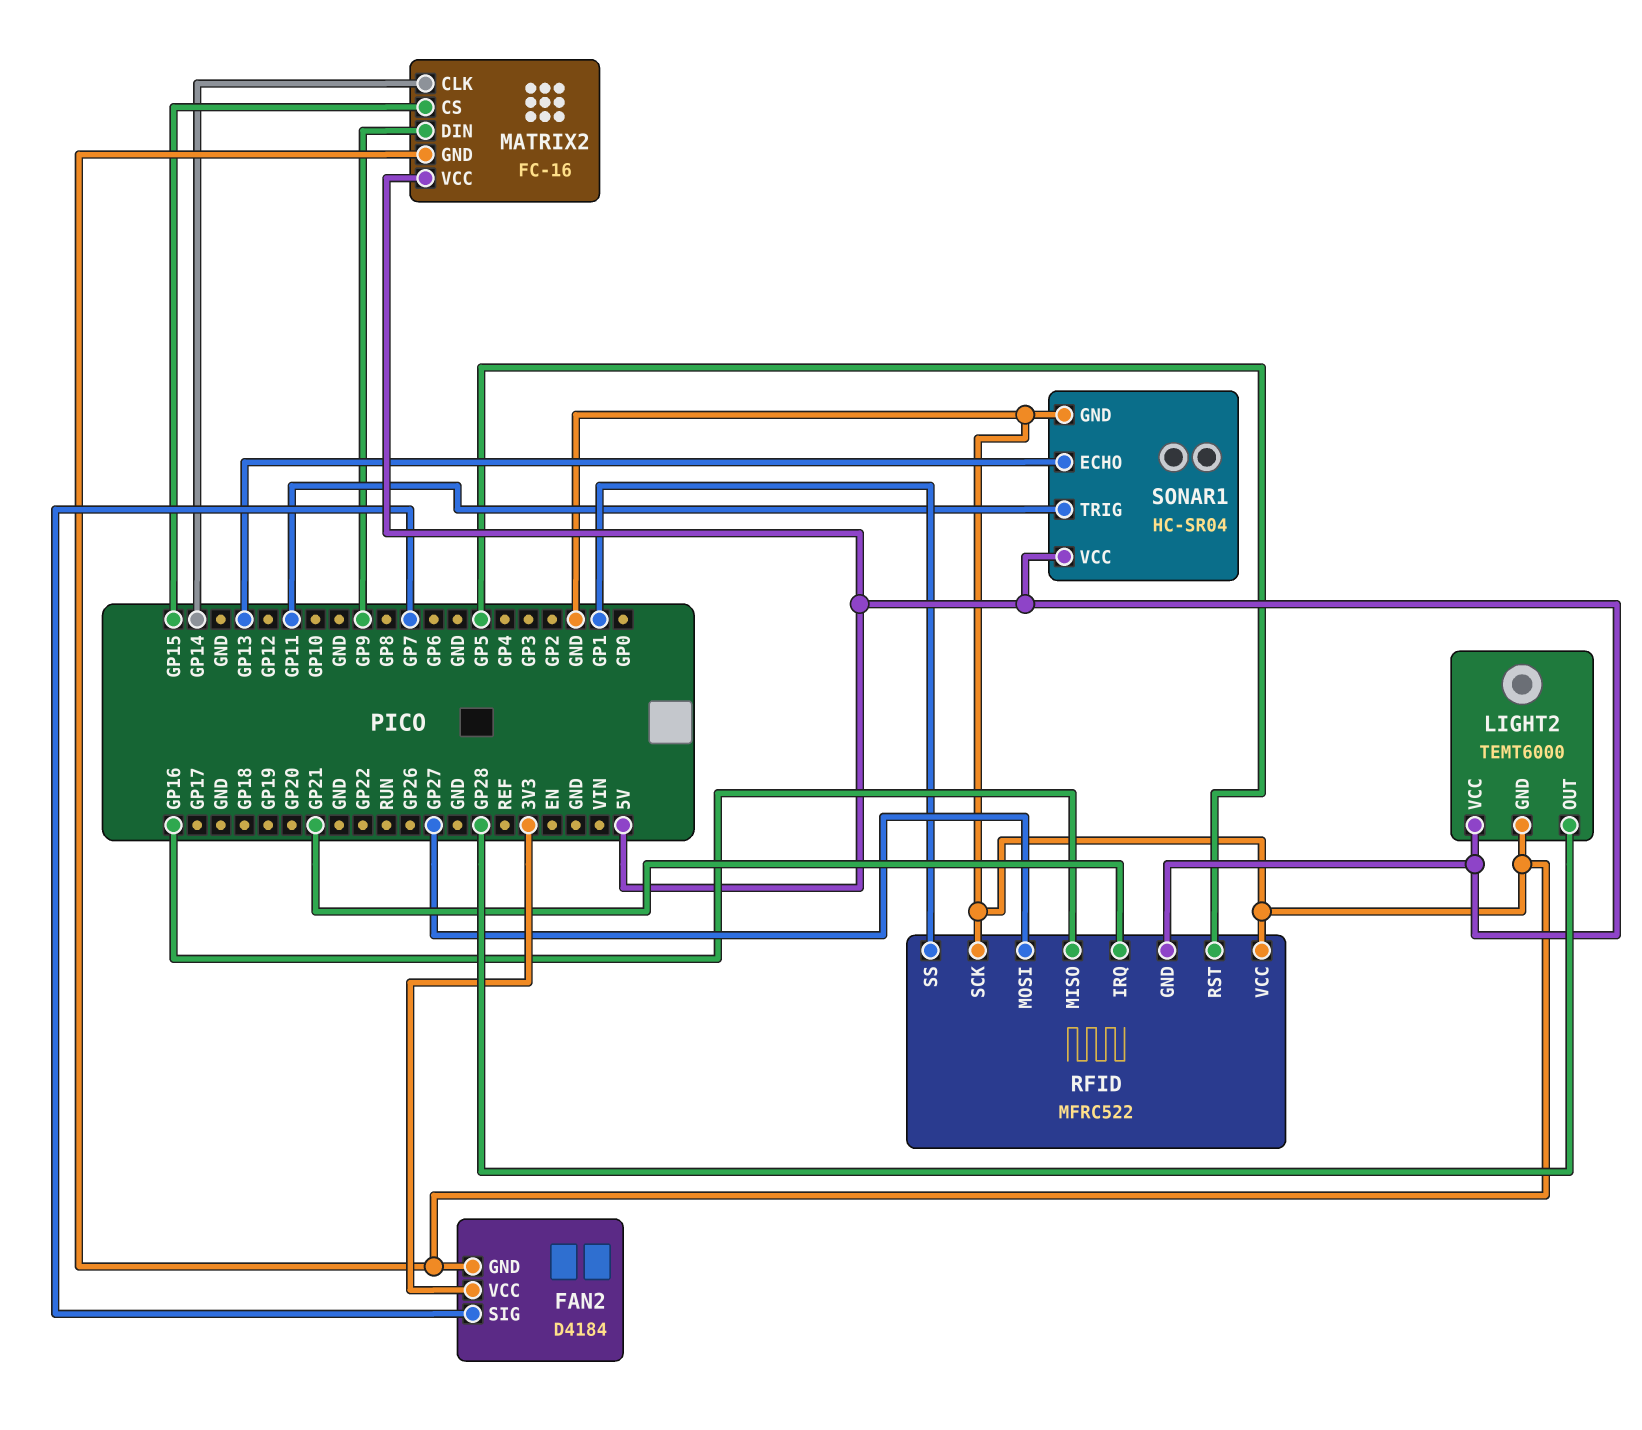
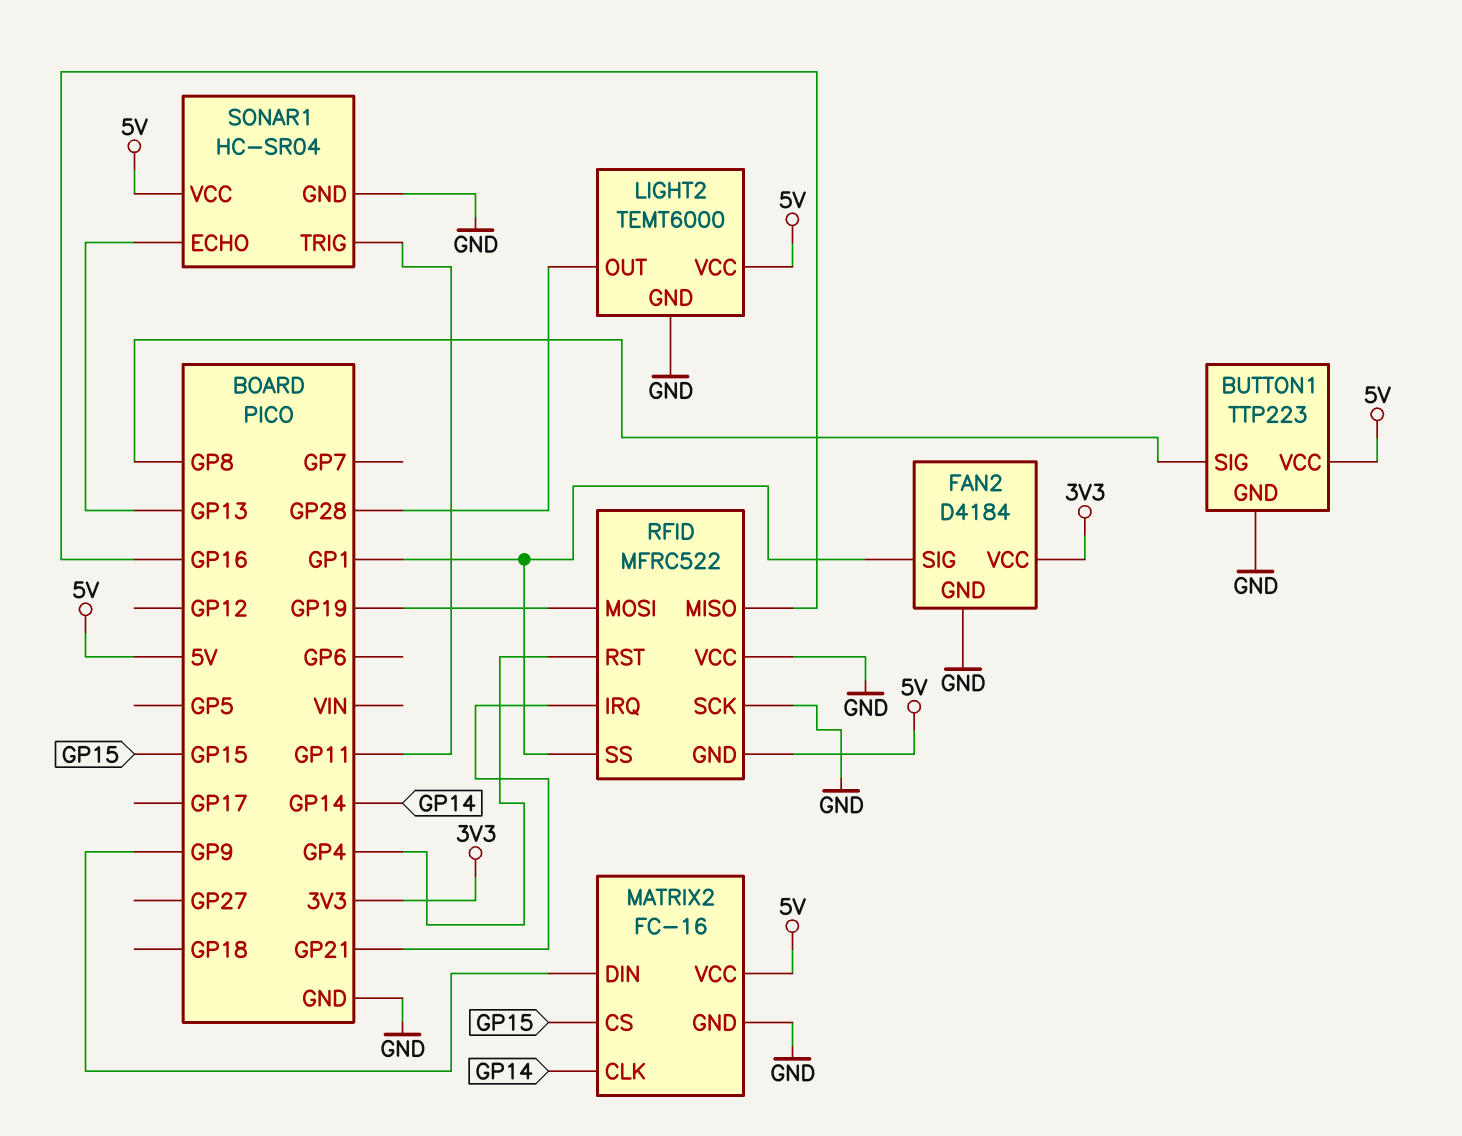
BUTTON1: none -> TTP223
BUTTON1 pin GND: none -> GND
BUTTON1 pin SIG: none -> GP8
BUTTON1 pin VCC: none -> 5V
FAN2 pin SIG: GP7 -> GP1
RFID pin MOSI: GP27 -> GP19
RFID pin RST: GP5 -> GP4

